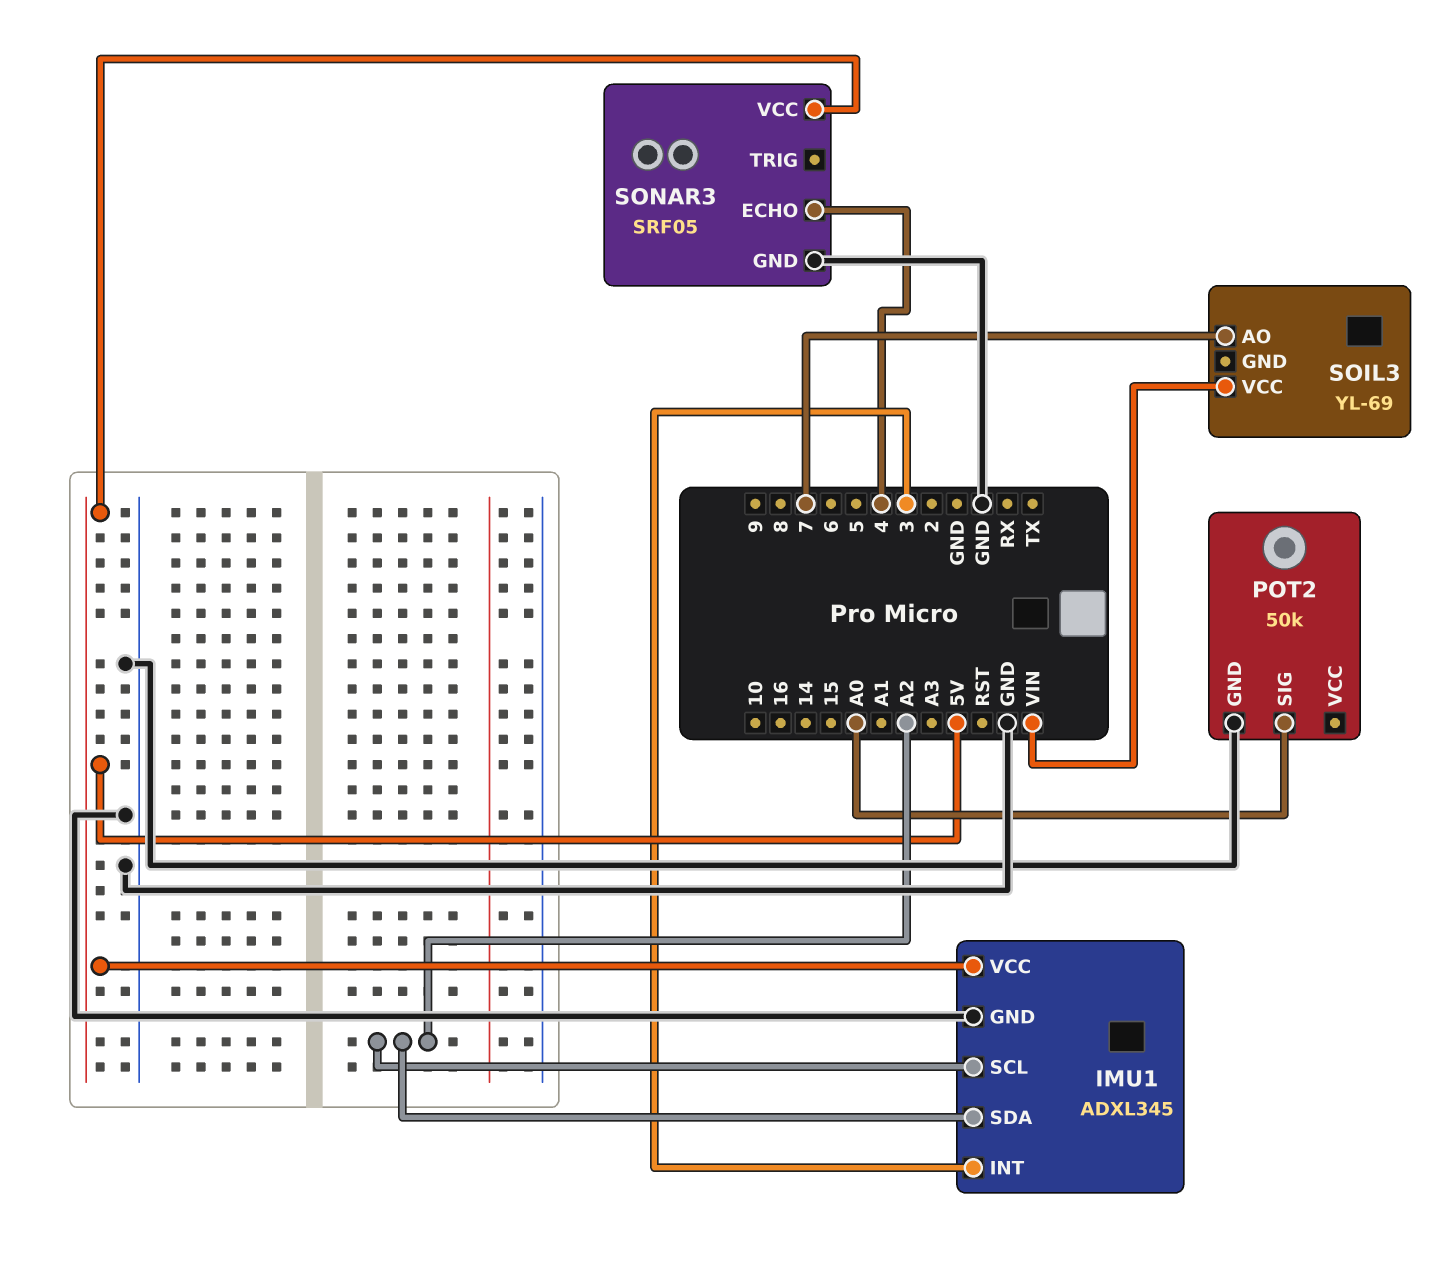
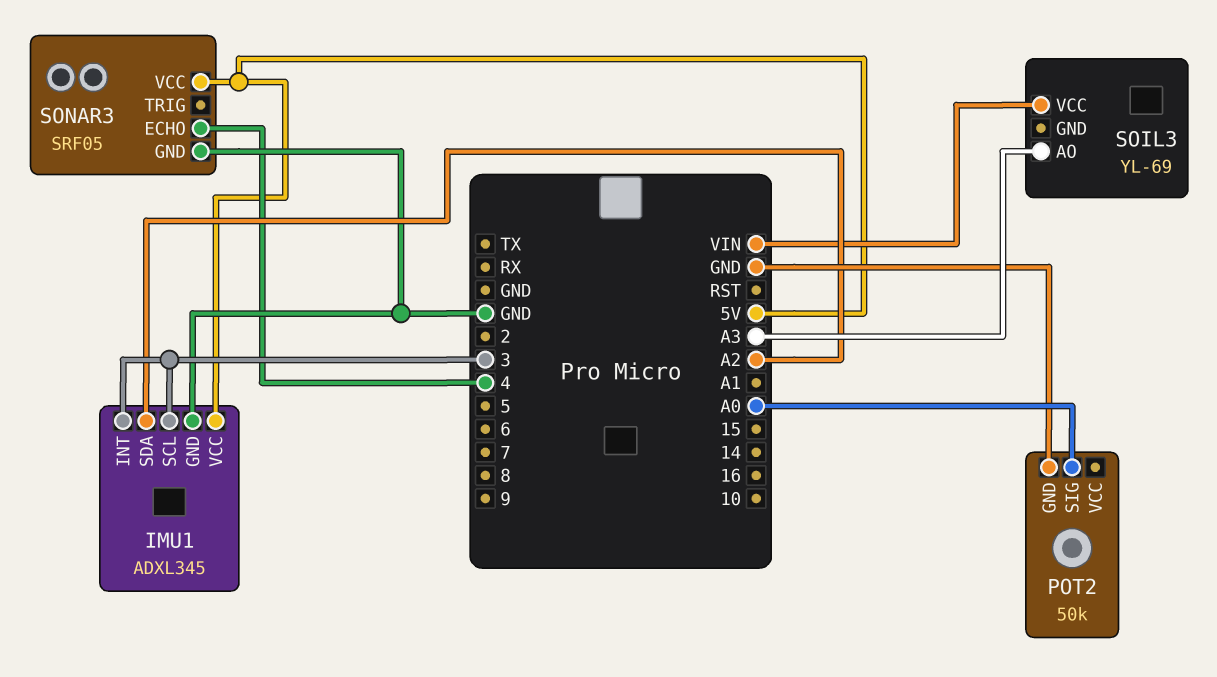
IMU1 pin SCL: A2 -> 3
SOIL3 pin AO: 7 -> A3

